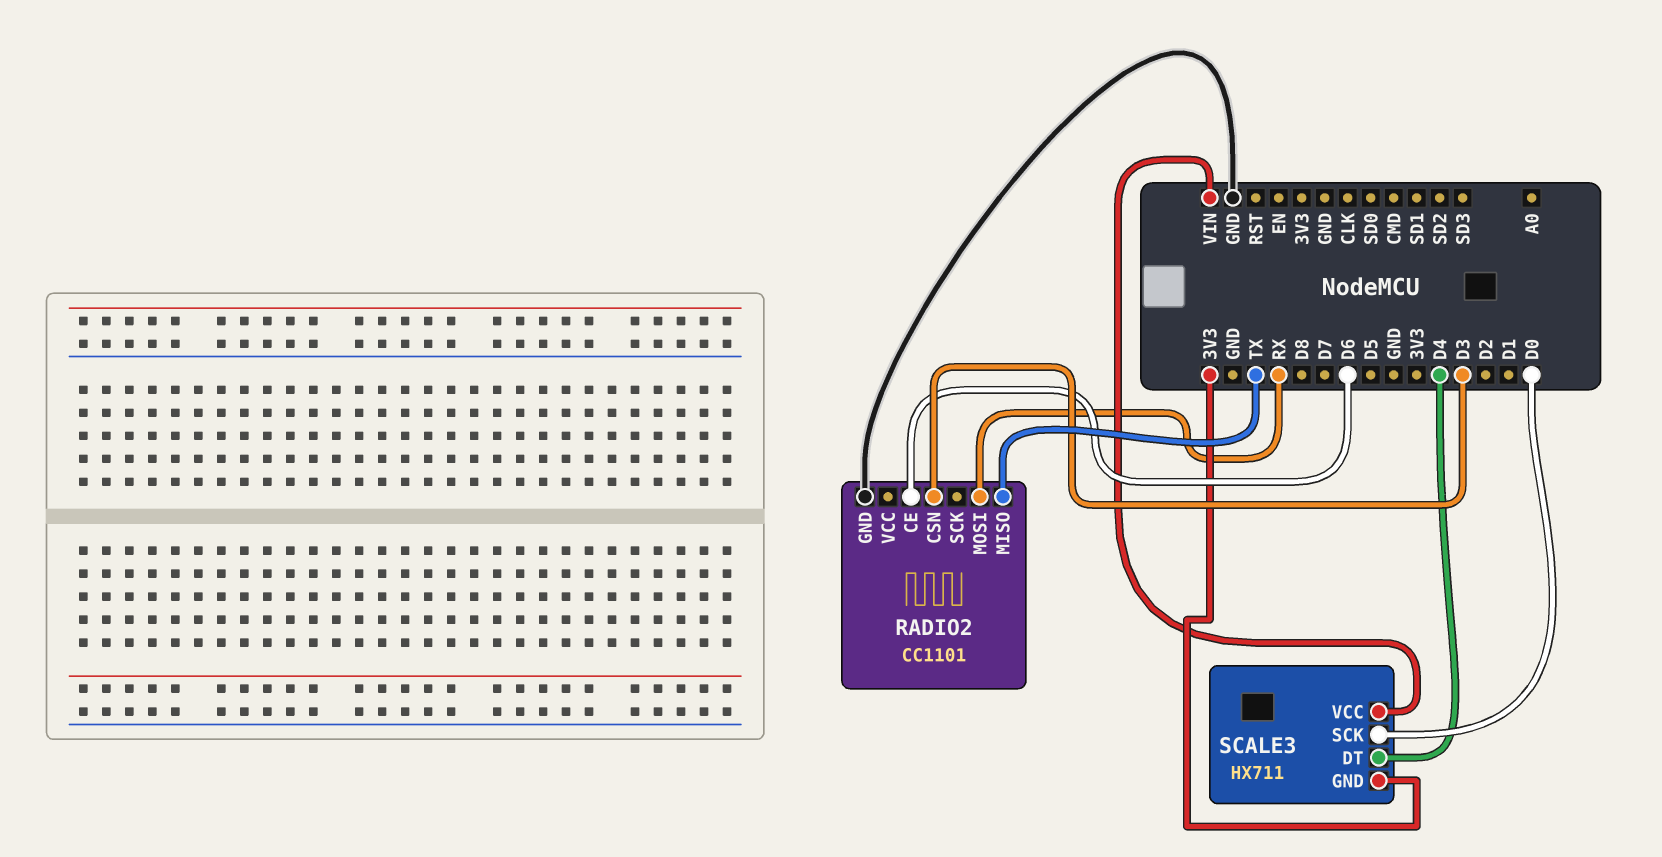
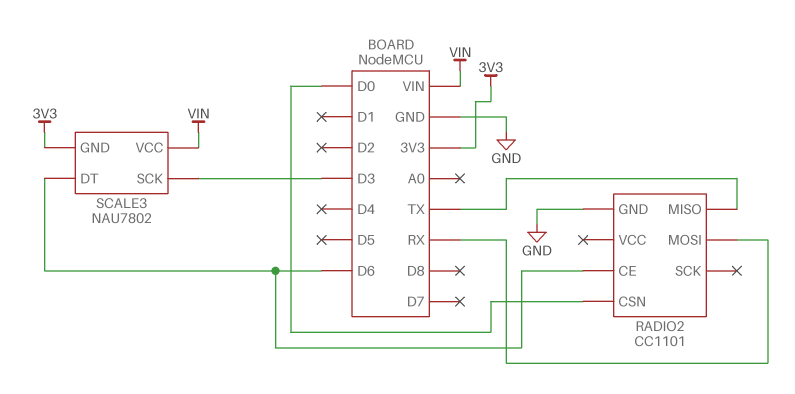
RADIO2 pin CSN: D3 -> D0
SCALE3: HX711 -> NAU7802
SCALE3 pin DT: D4 -> D6
SCALE3 pin SCK: D0 -> D3

